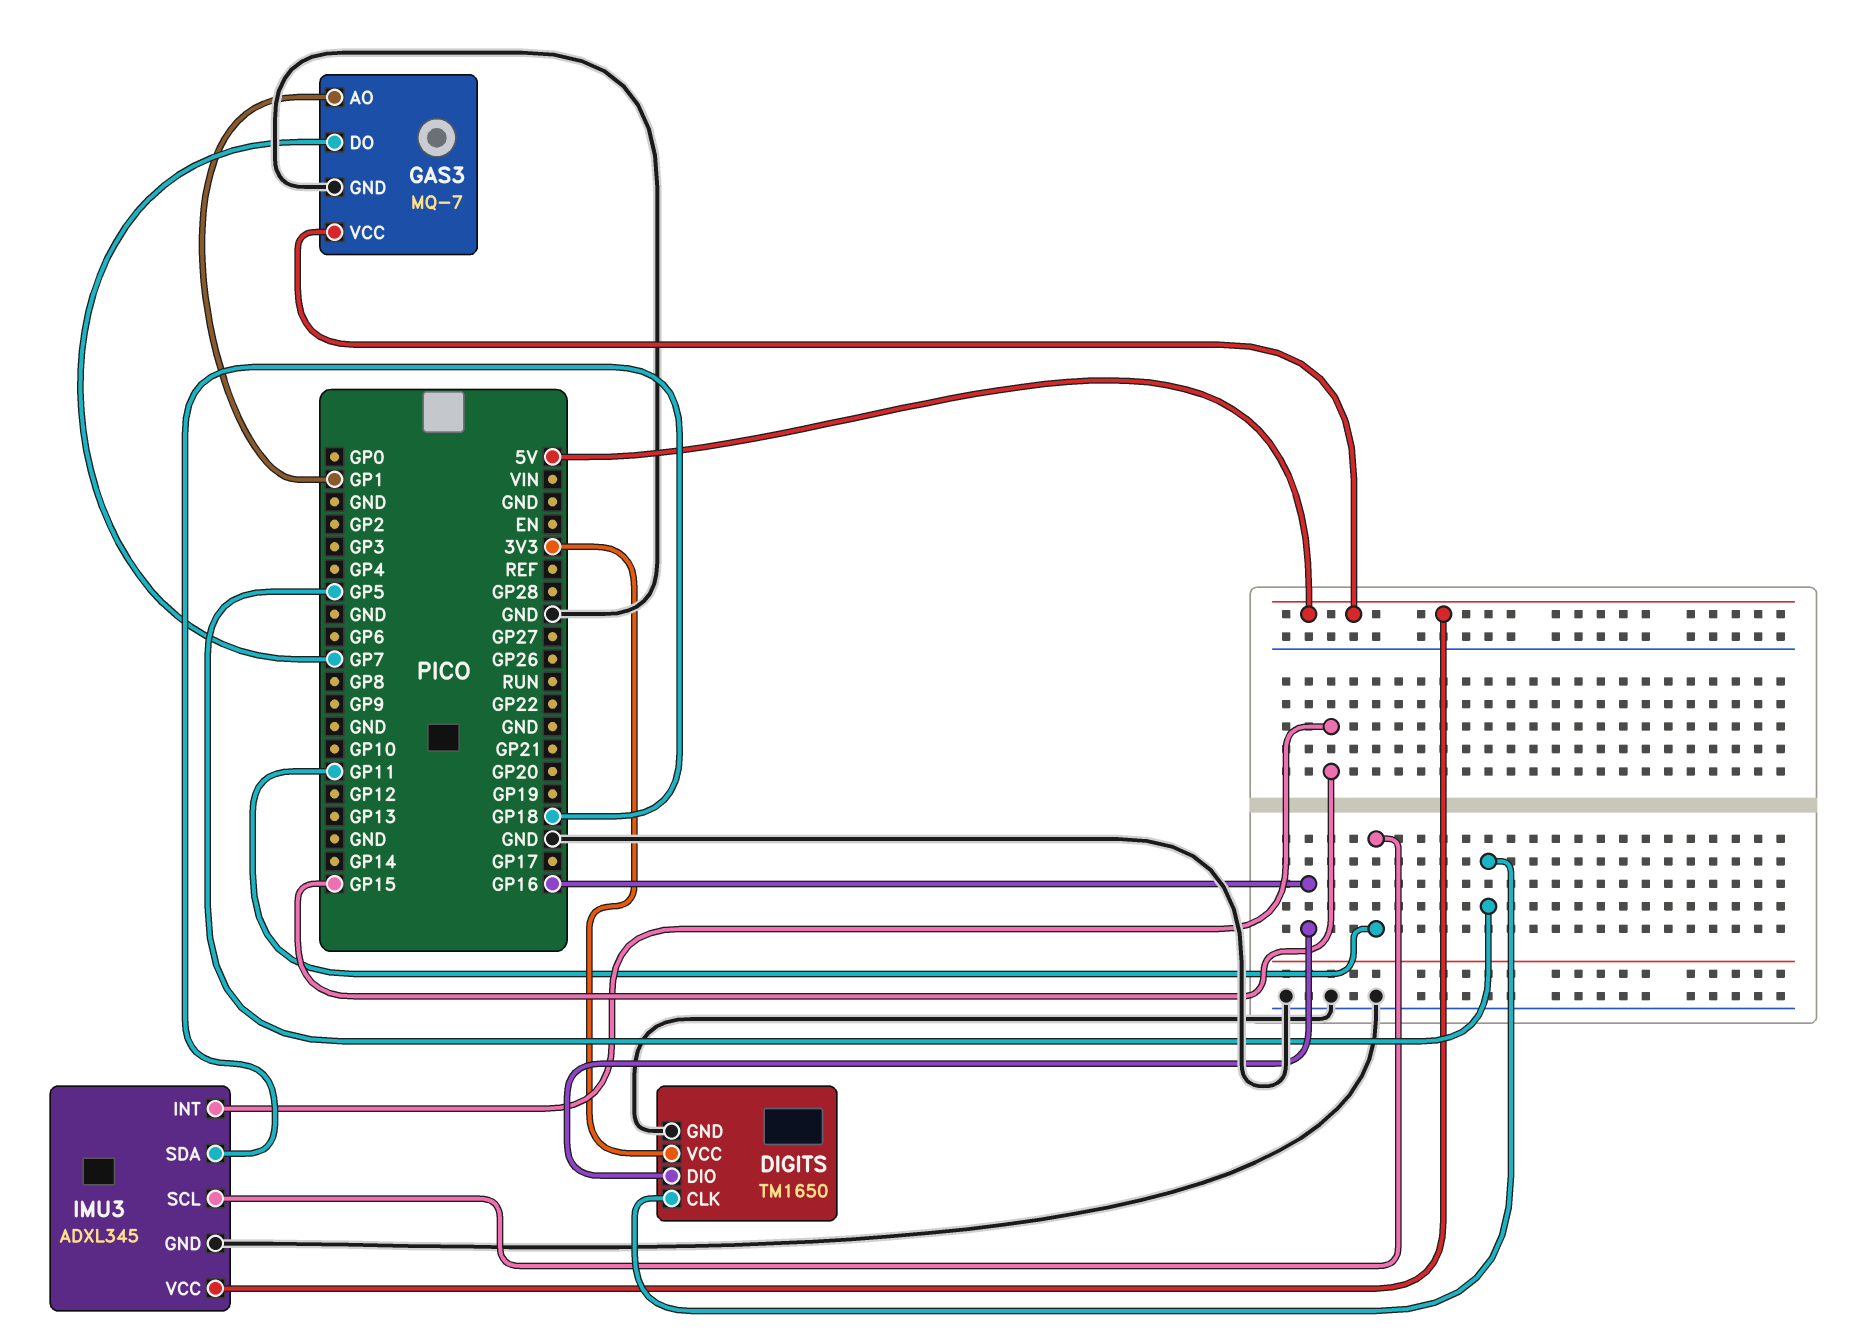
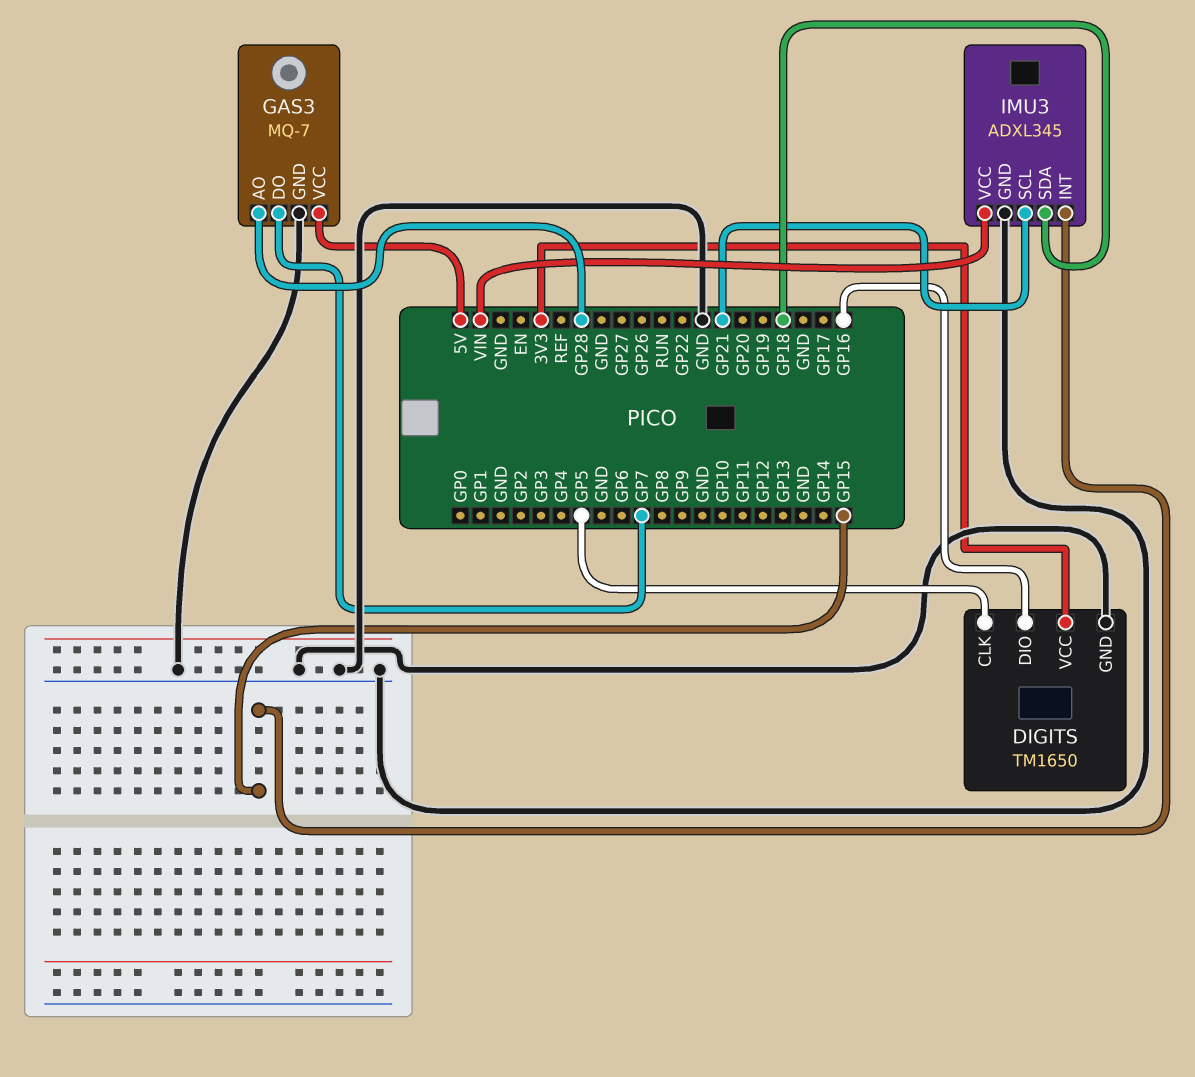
GAS3 pin AO: GP1 -> GP28
IMU3 pin SCL: GP11 -> GP21
IMU3 pin VCC: 5V -> VIN

